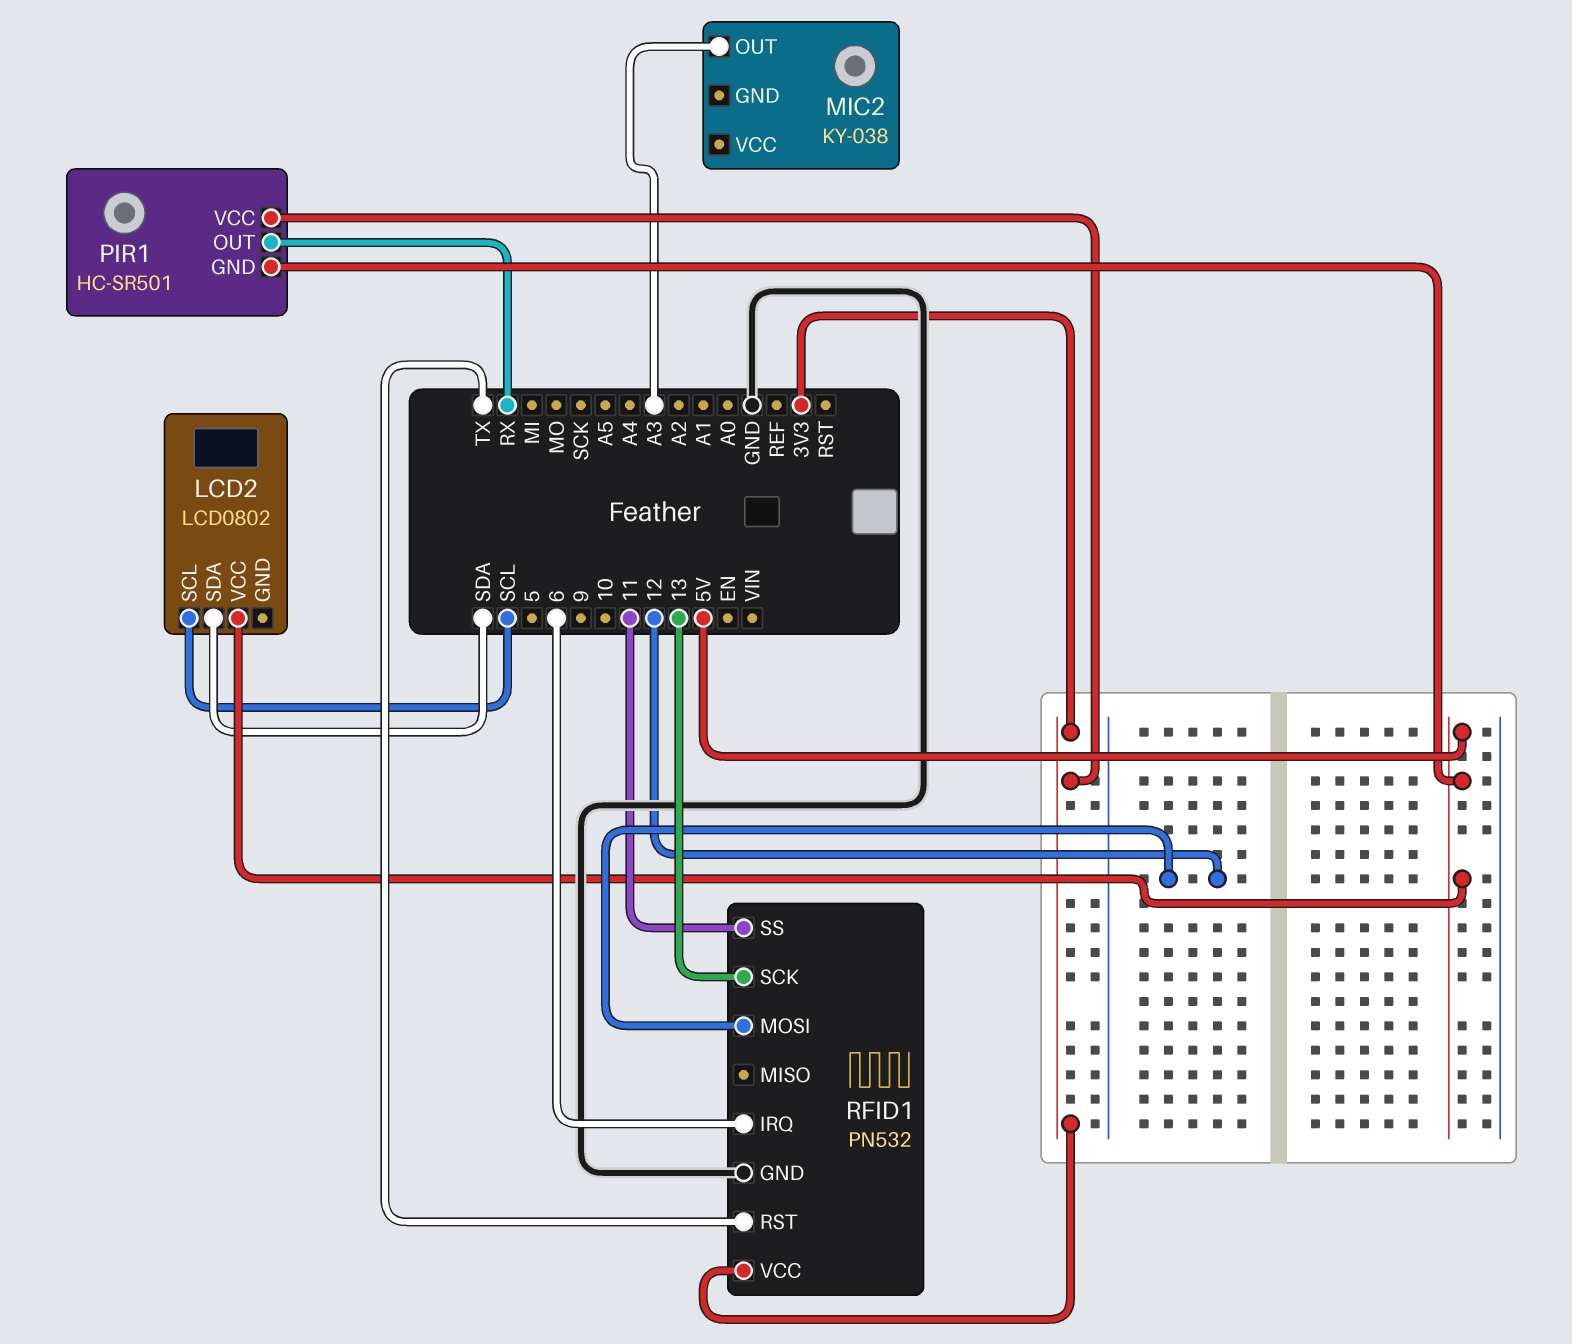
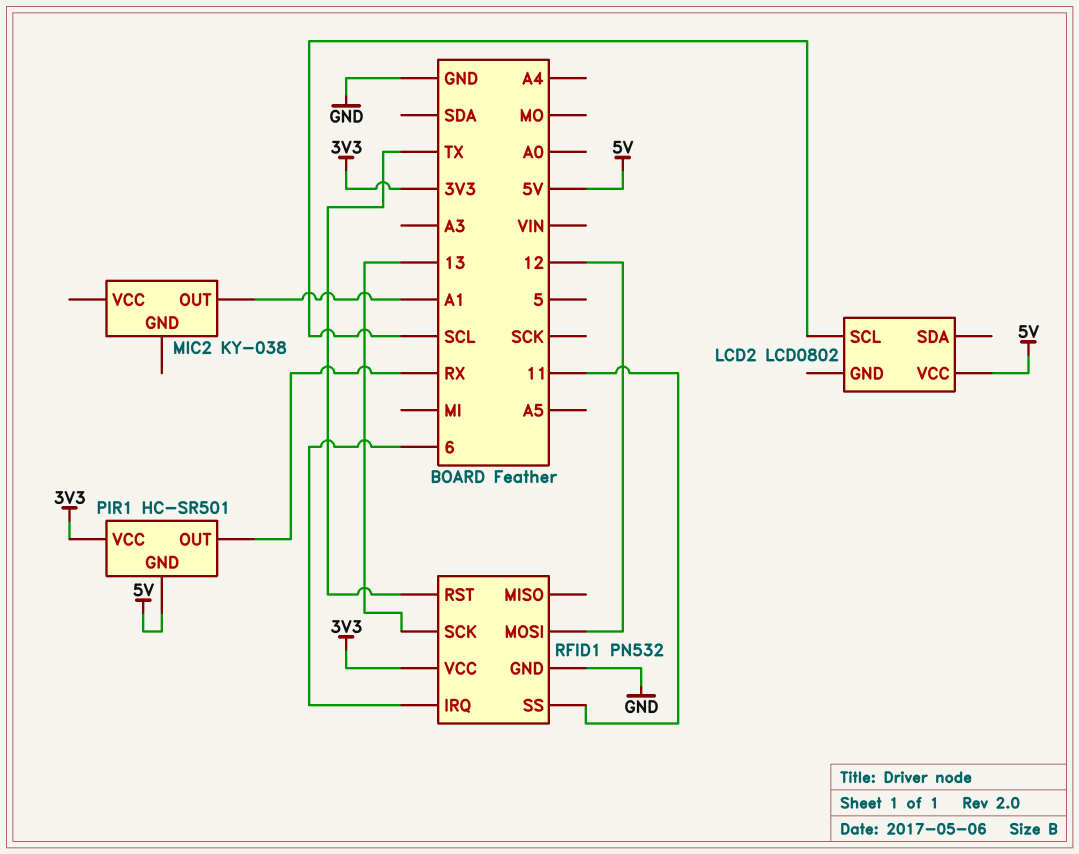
LCD2 pin SDA: SDA -> none
MIC2 pin OUT: A3 -> A1

